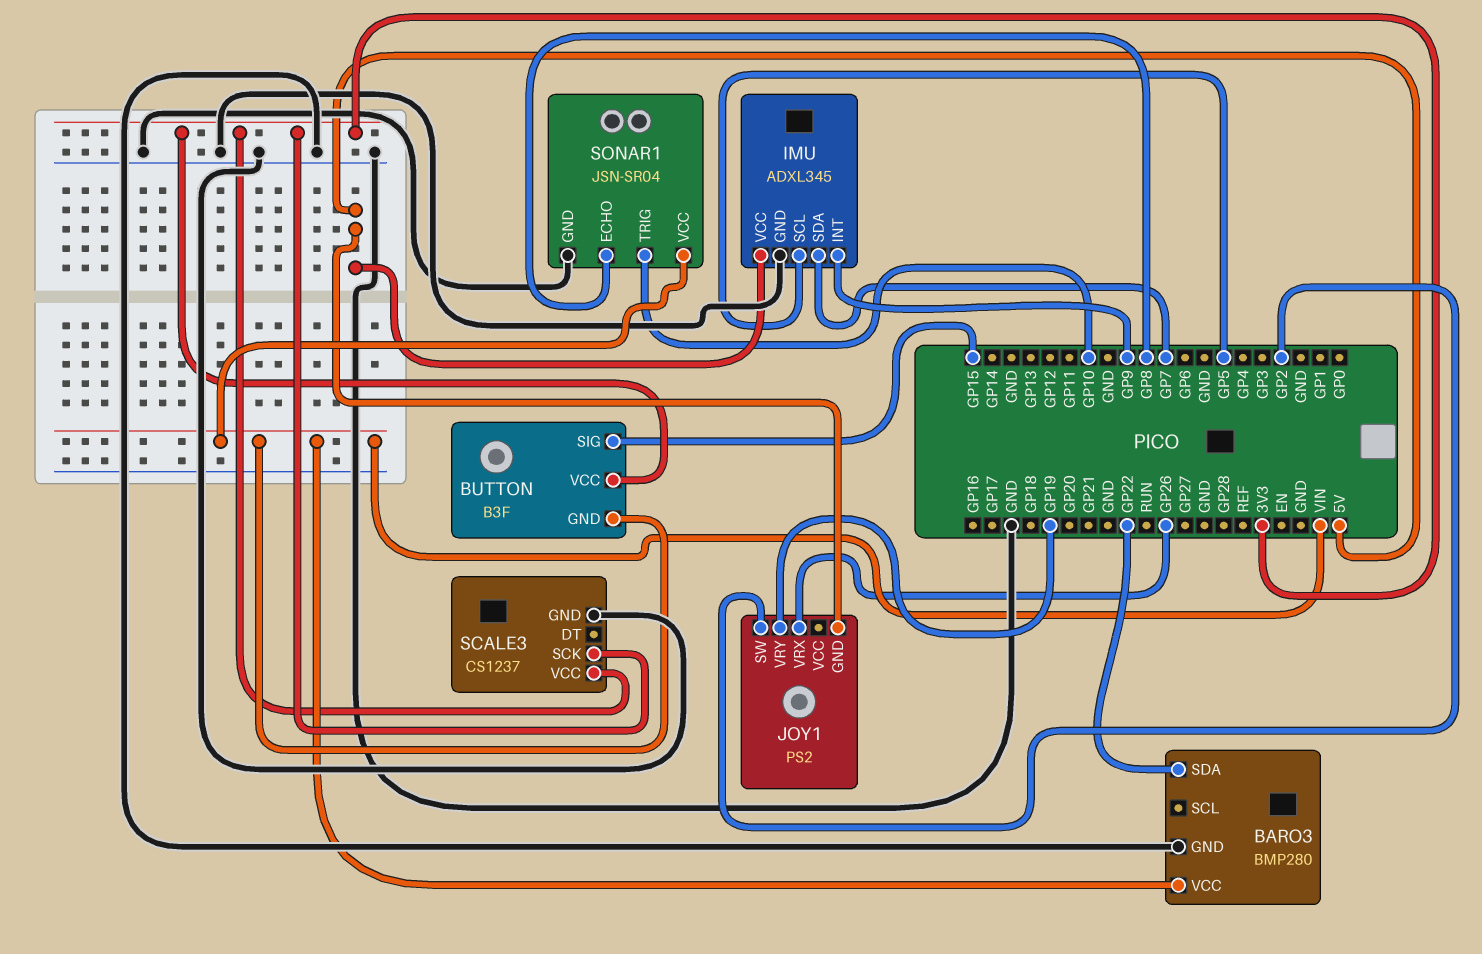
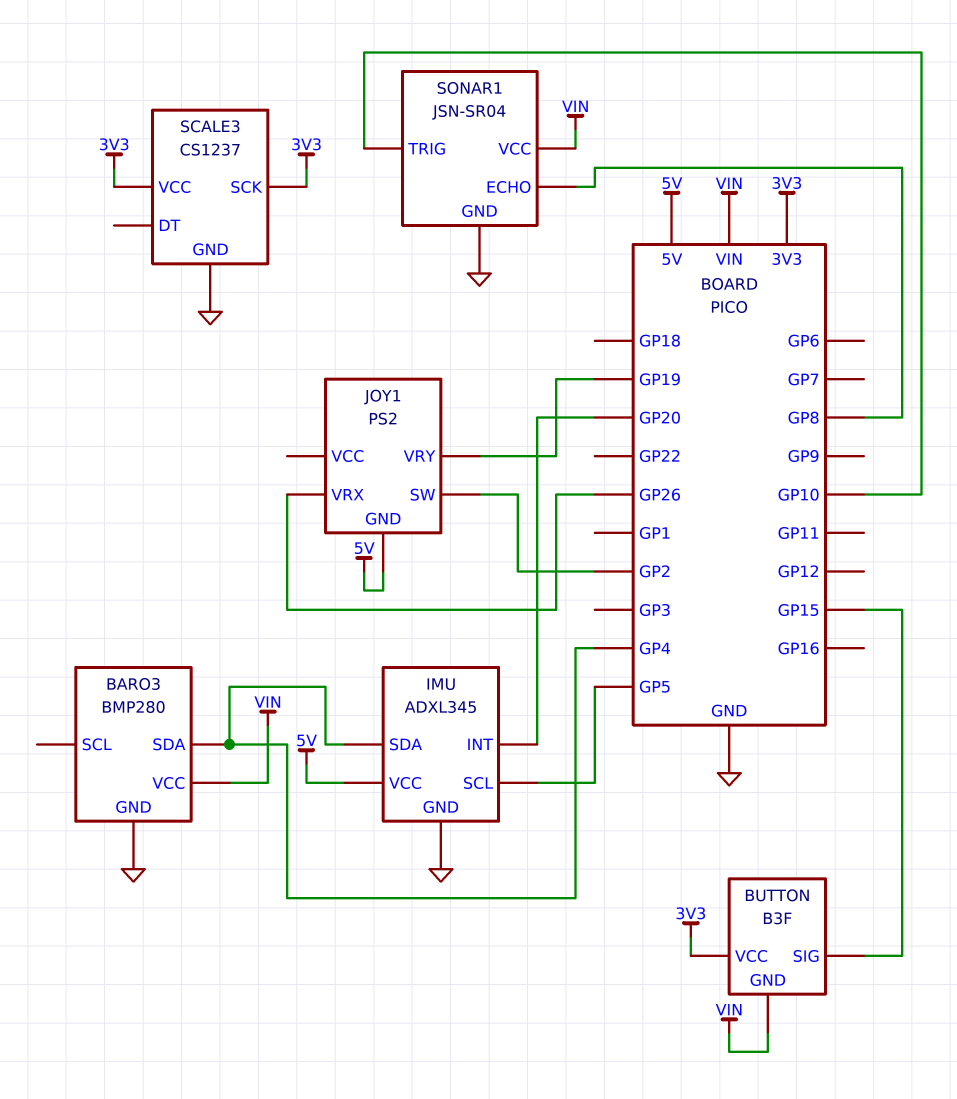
BARO3 pin SDA: GP22 -> GP4
IMU pin INT: GP9 -> GP20
IMU pin SDA: GP7 -> GP4

